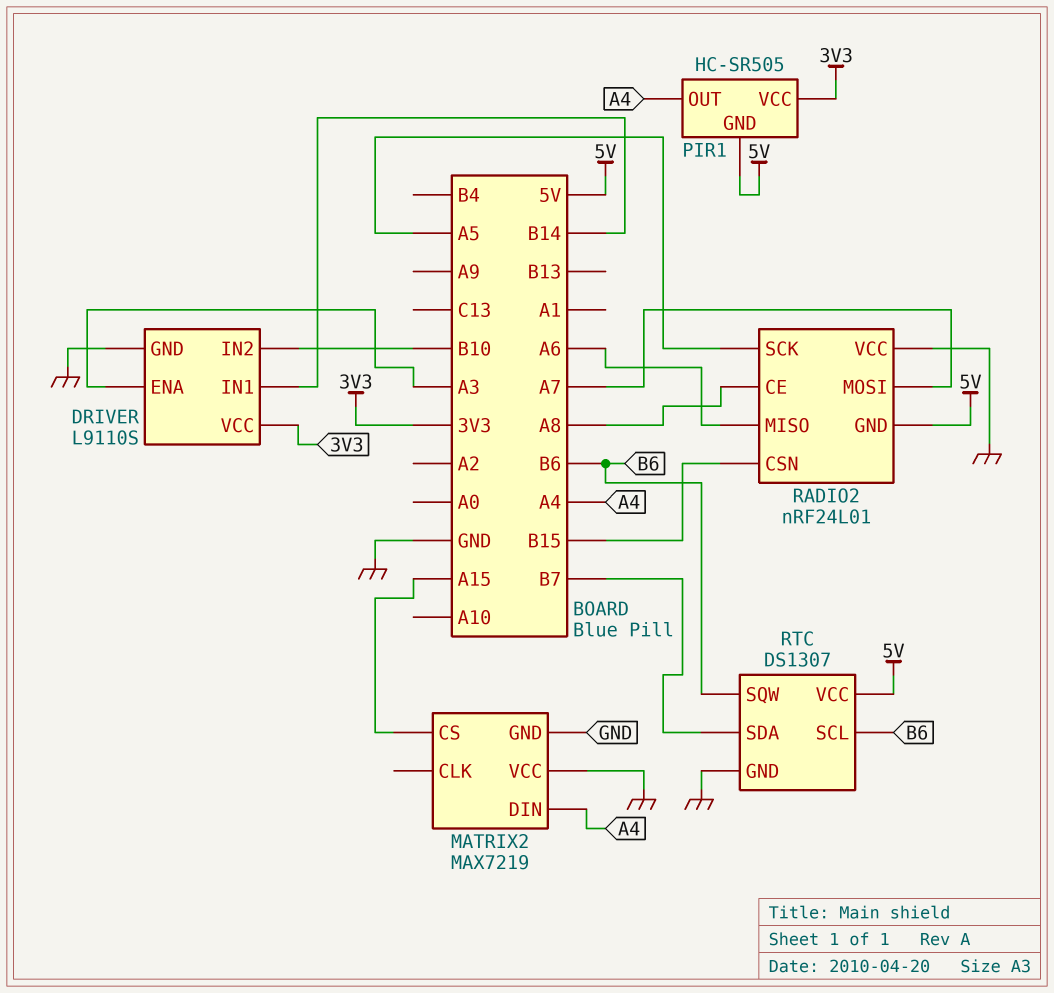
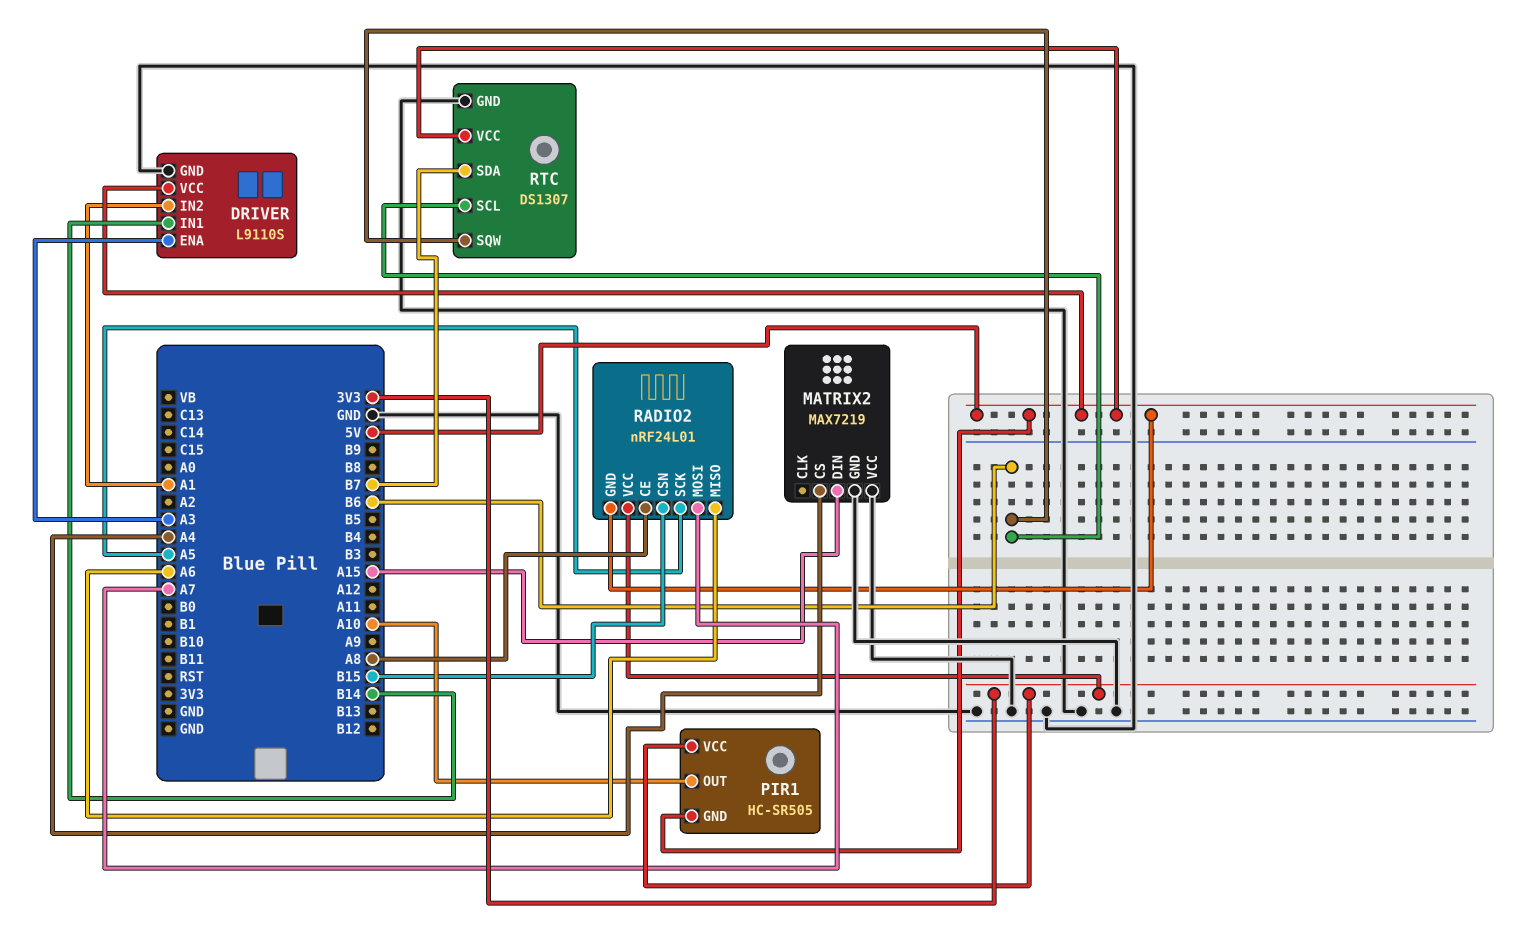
DRIVER pin IN2: B10 -> A1
DRIVER pin VCC: 3V3 -> 5V
MATRIX2 pin CS: A15 -> A4
MATRIX2 pin DIN: A4 -> A15
PIR1 pin OUT: A4 -> A10
RADIO2 pin VCC: GND -> 3V3

